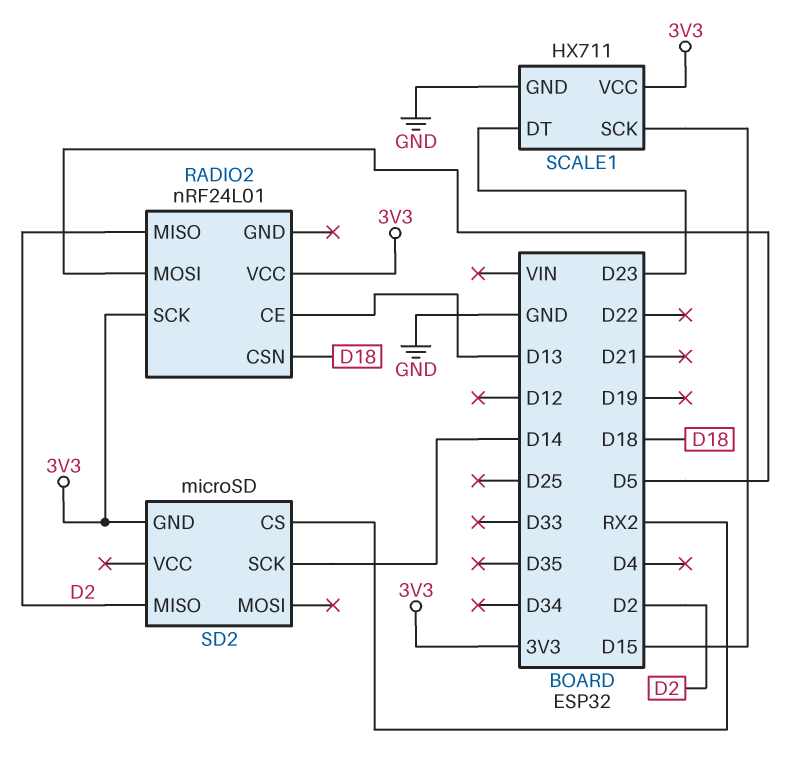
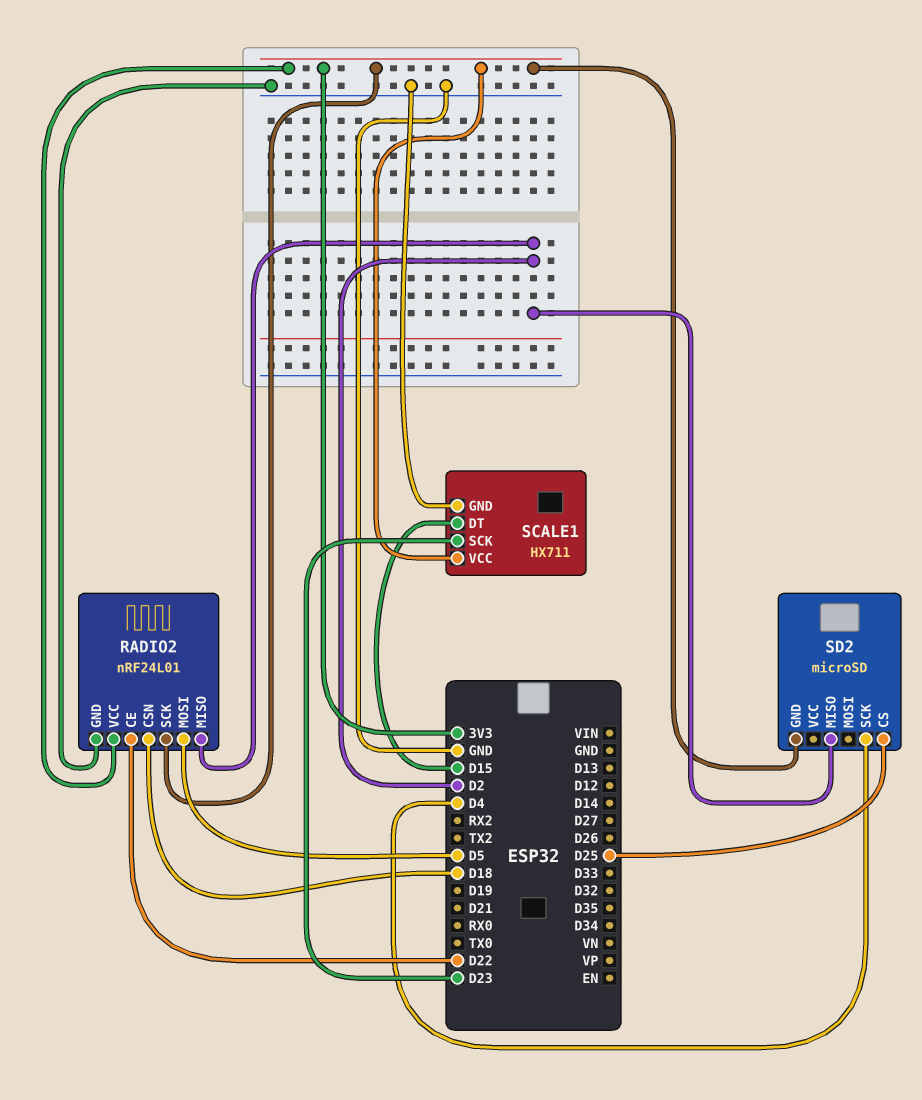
RADIO2 pin CE: D13 -> D22
RADIO2 pin GND: none -> GND
SCALE1 pin DT: D23 -> D15
SCALE1 pin SCK: D15 -> D23
SD2 pin CS: RX2 -> D25
SD2 pin SCK: D14 -> D4

